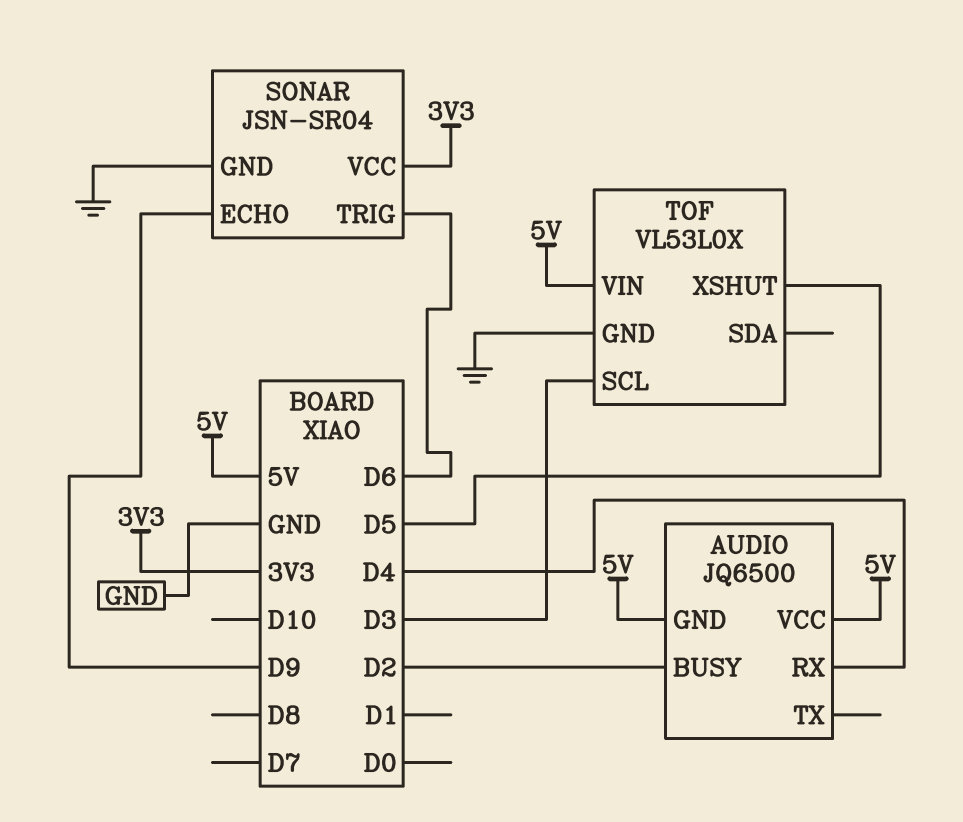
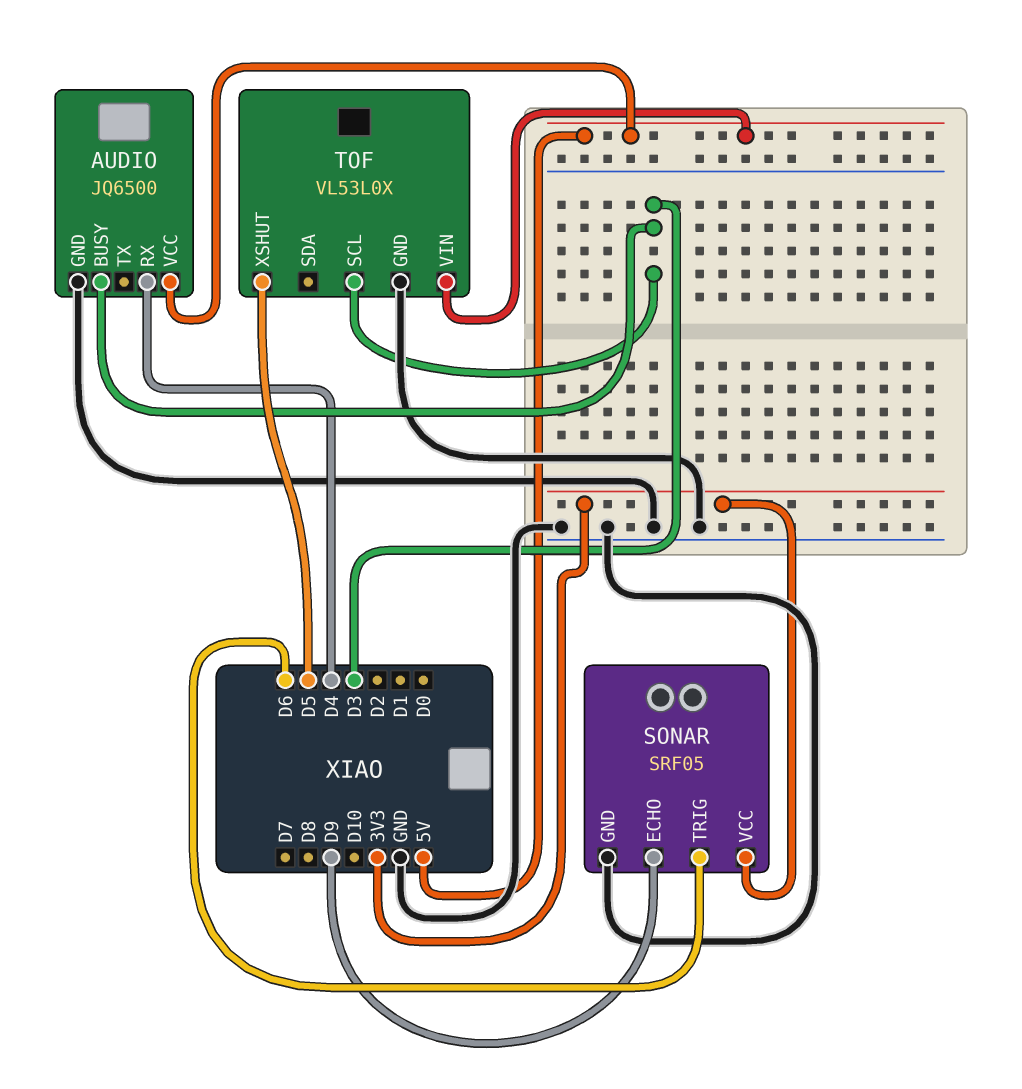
AUDIO pin BUSY: D2 -> D3
AUDIO pin GND: 5V -> GND
SONAR: JSN-SR04 -> SRF05

